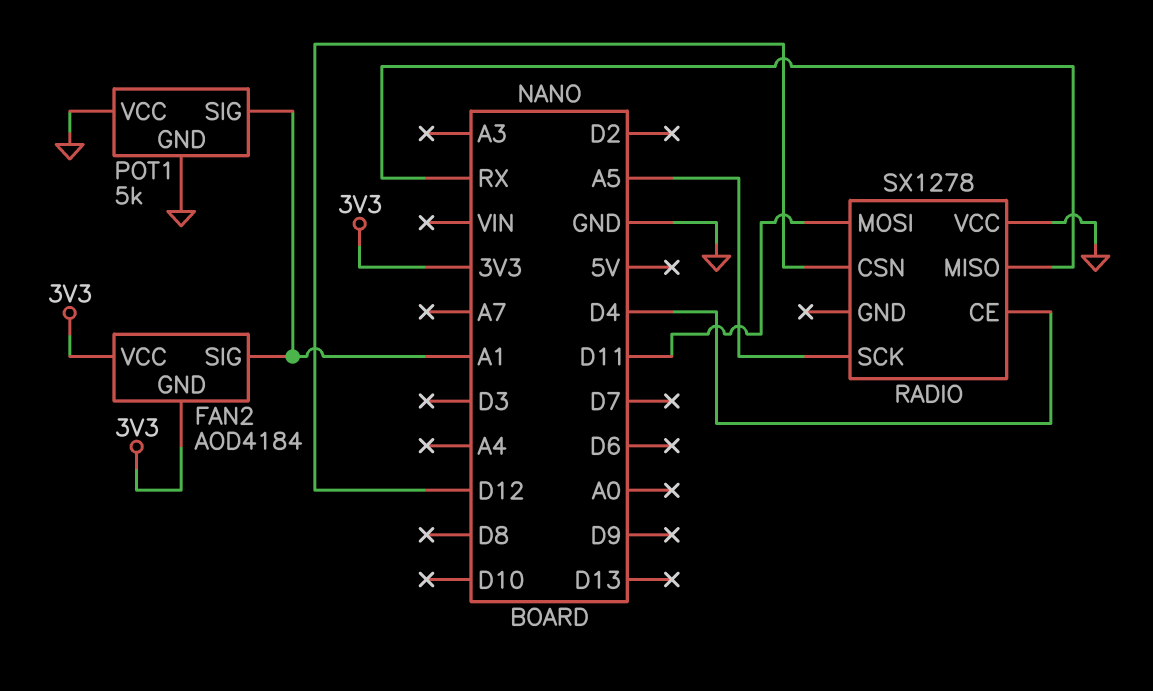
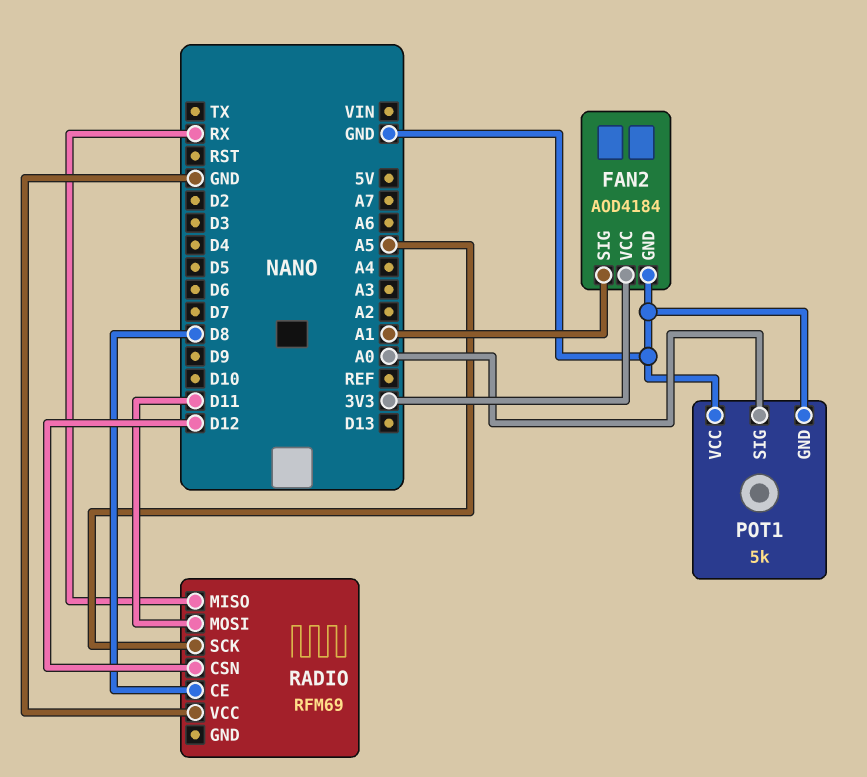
FAN2 pin GND: 3V3 -> GND
POT1 pin SIG: A1 -> A0
RADIO: SX1278 -> RFM69
RADIO pin CE: D4 -> D8

